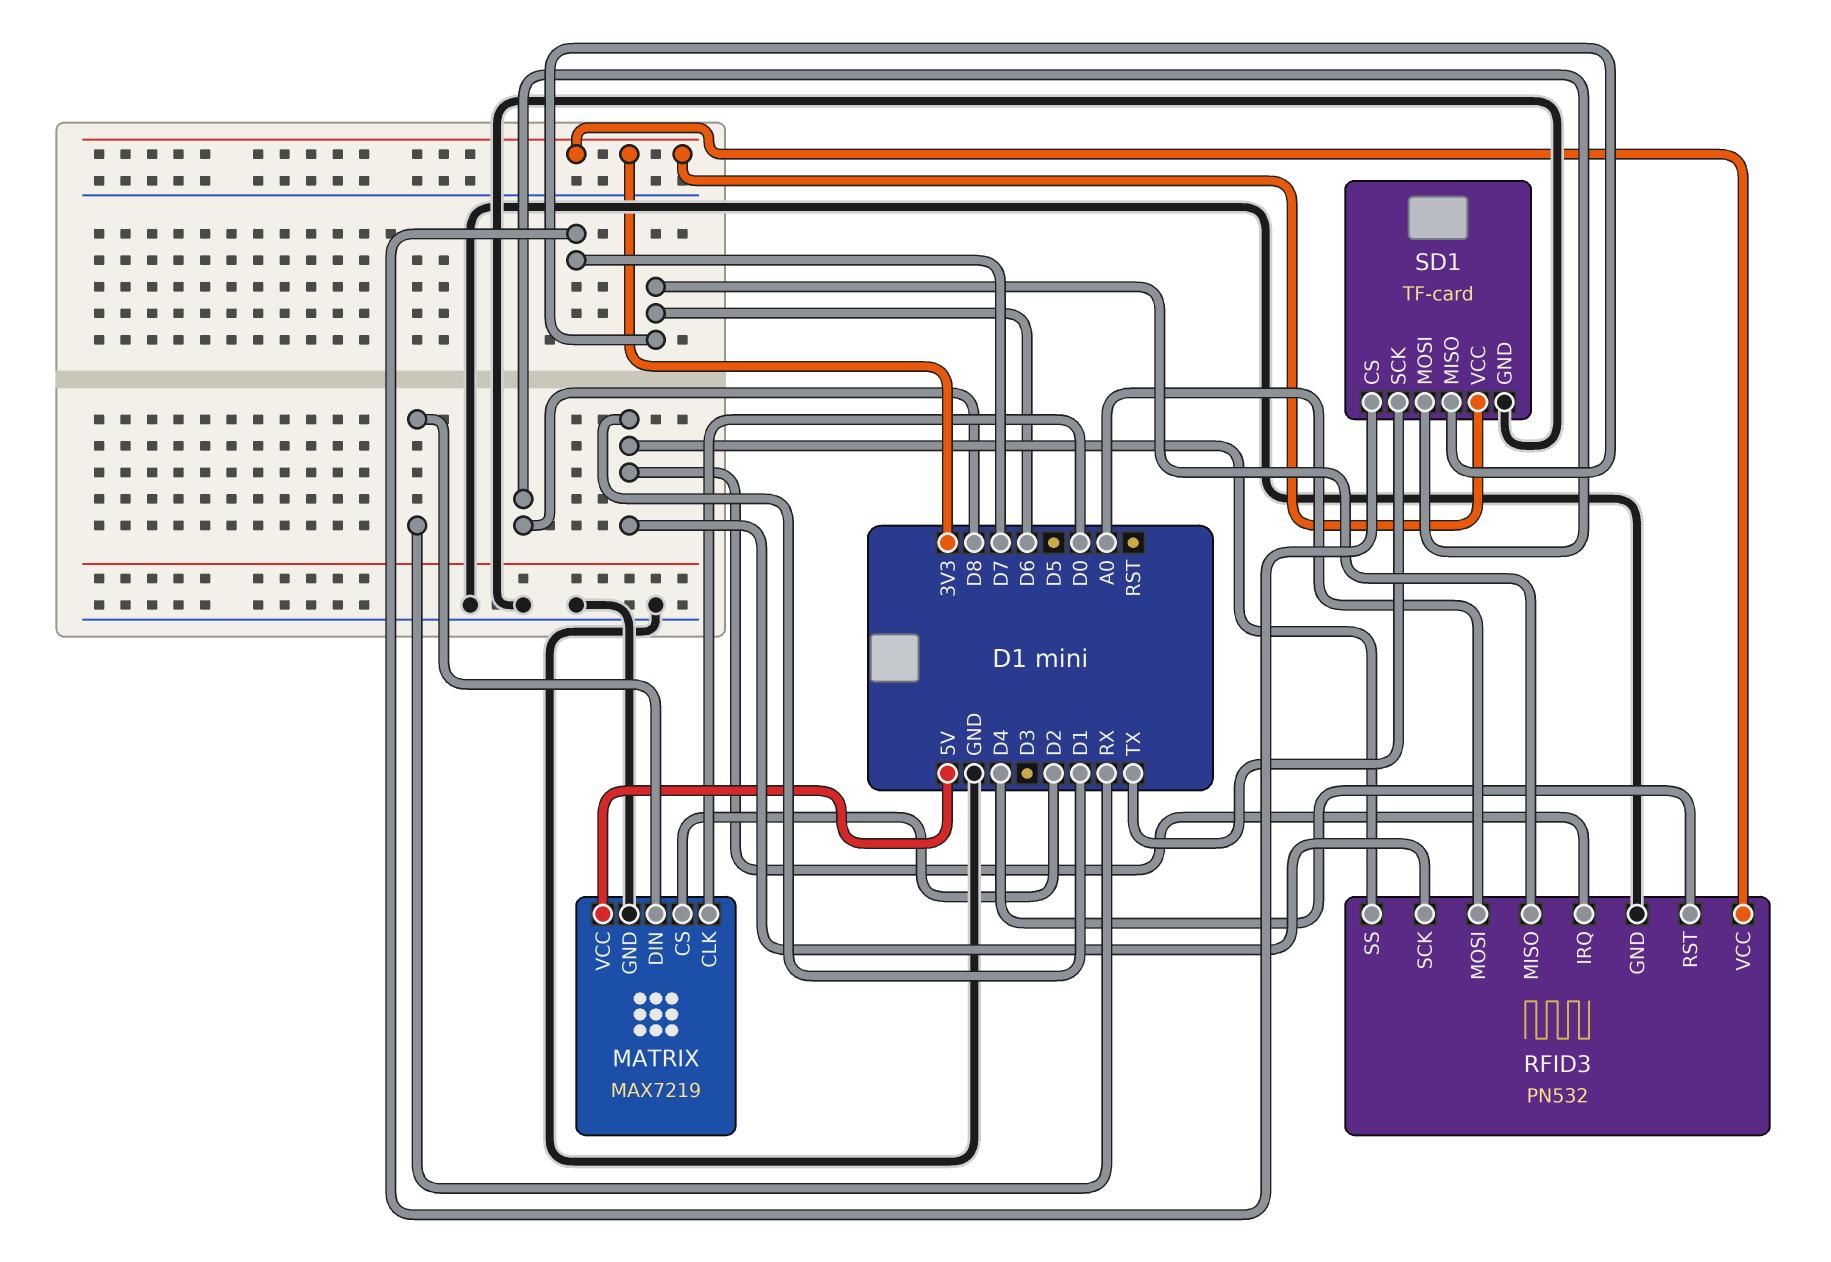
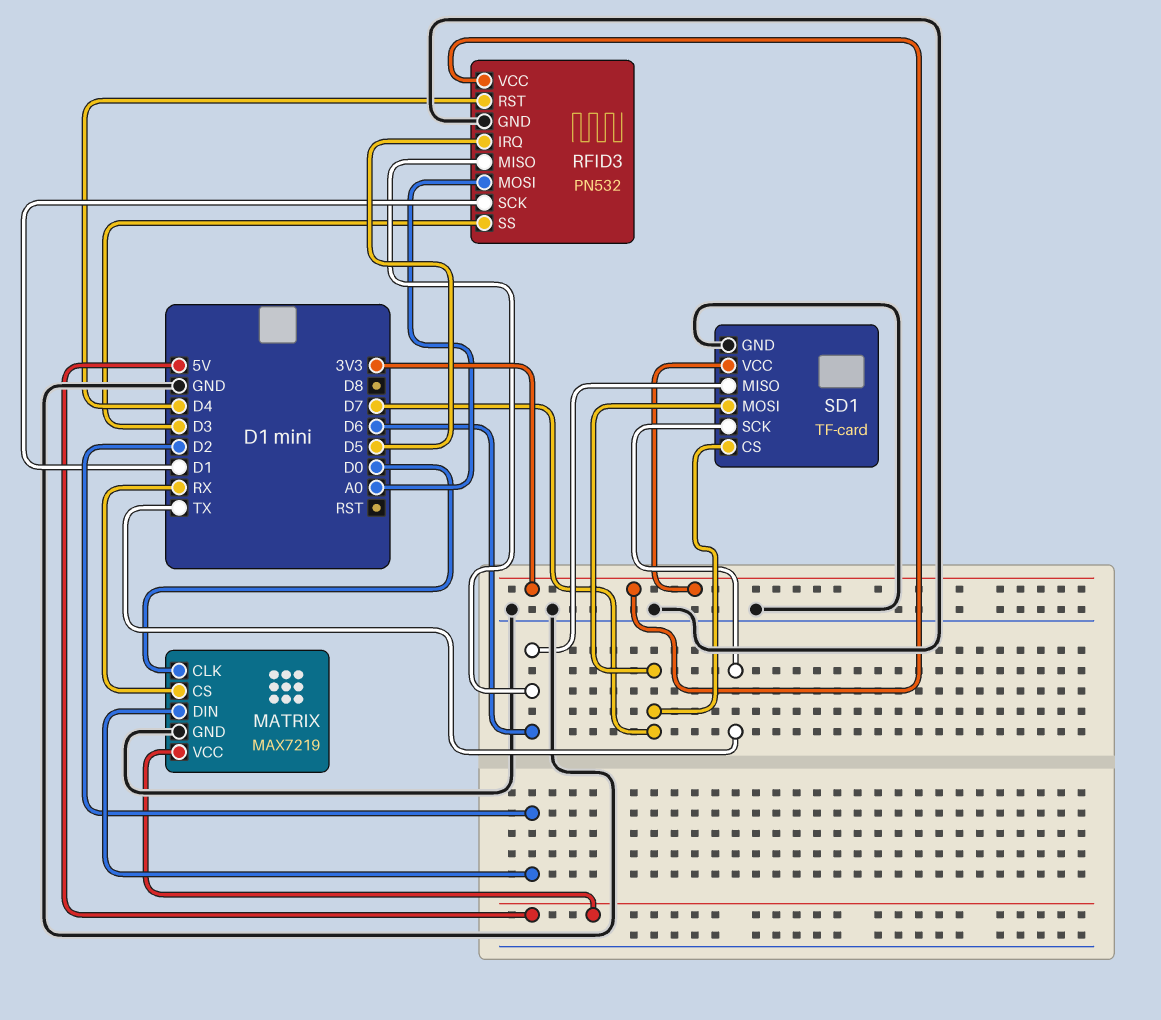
MATRIX pin CS: D2 -> RX
MATRIX pin DIN: RX -> D2
RFID3 pin IRQ: D1 -> D5
RFID3 pin SS: D1 -> D3
SD1 pin MOSI: D8 -> D7

